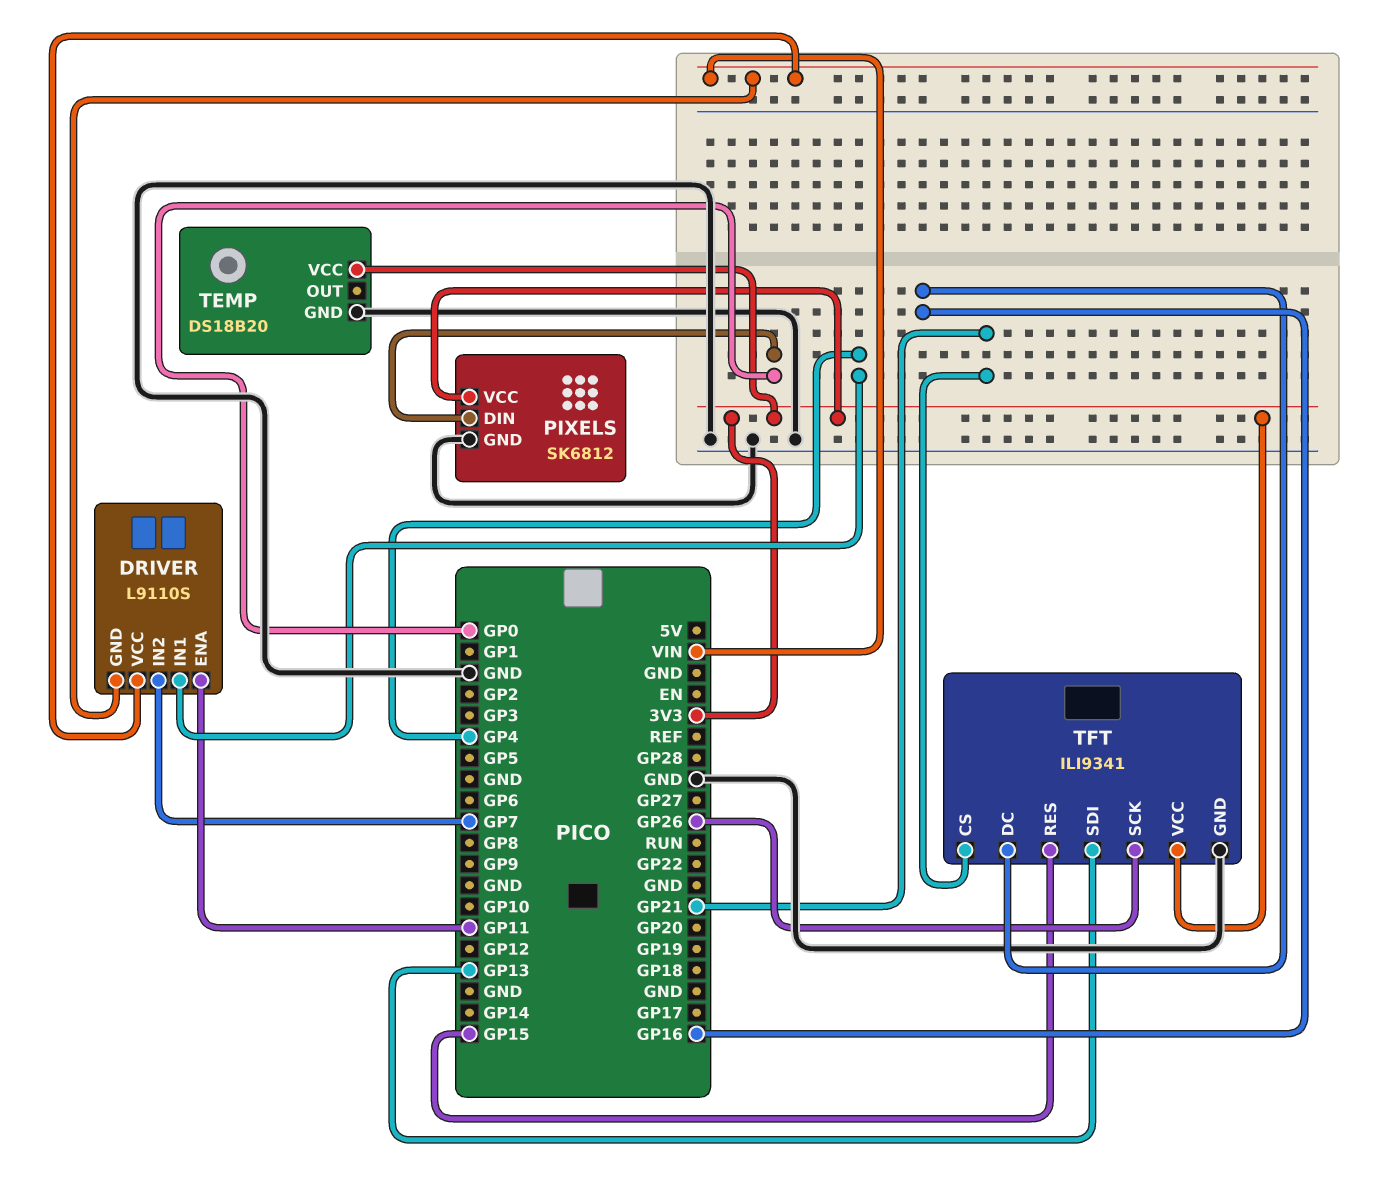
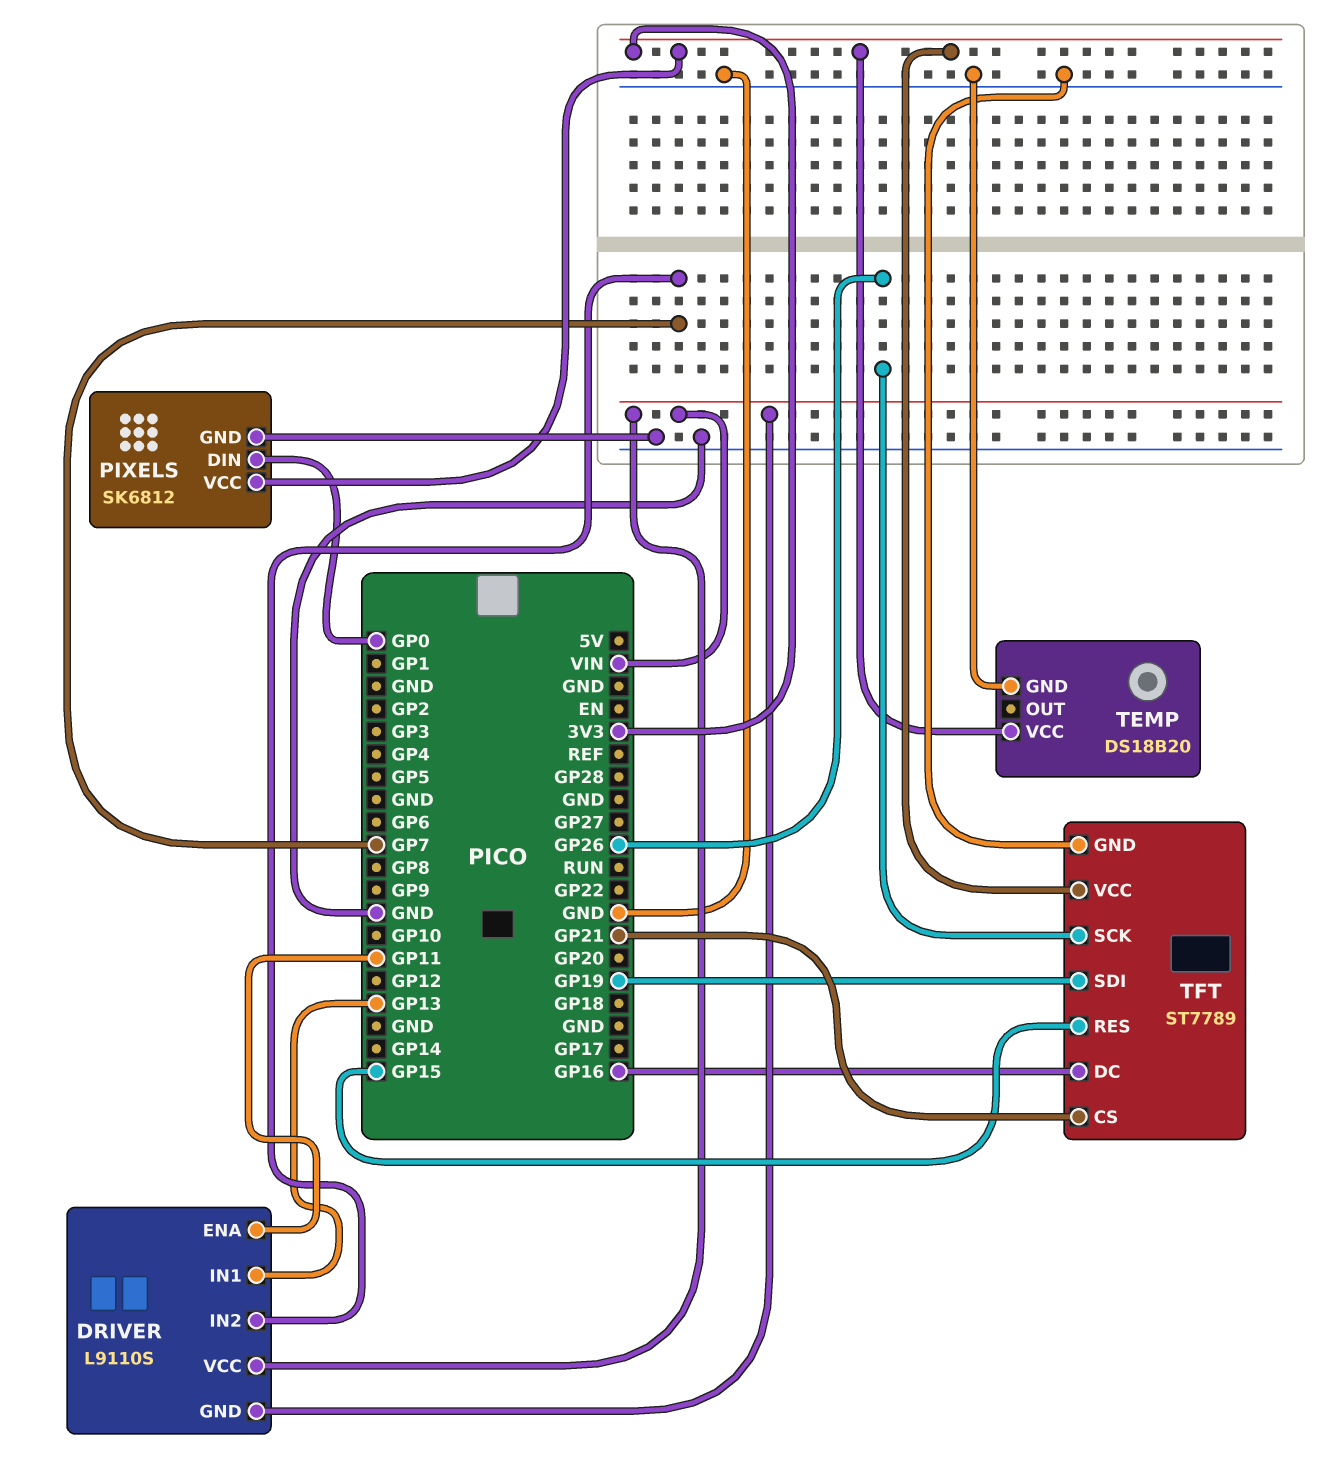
DRIVER pin IN1: GP4 -> GP13
TFT: ILI9341 -> ST7789
TFT pin SDI: GP13 -> GP19

